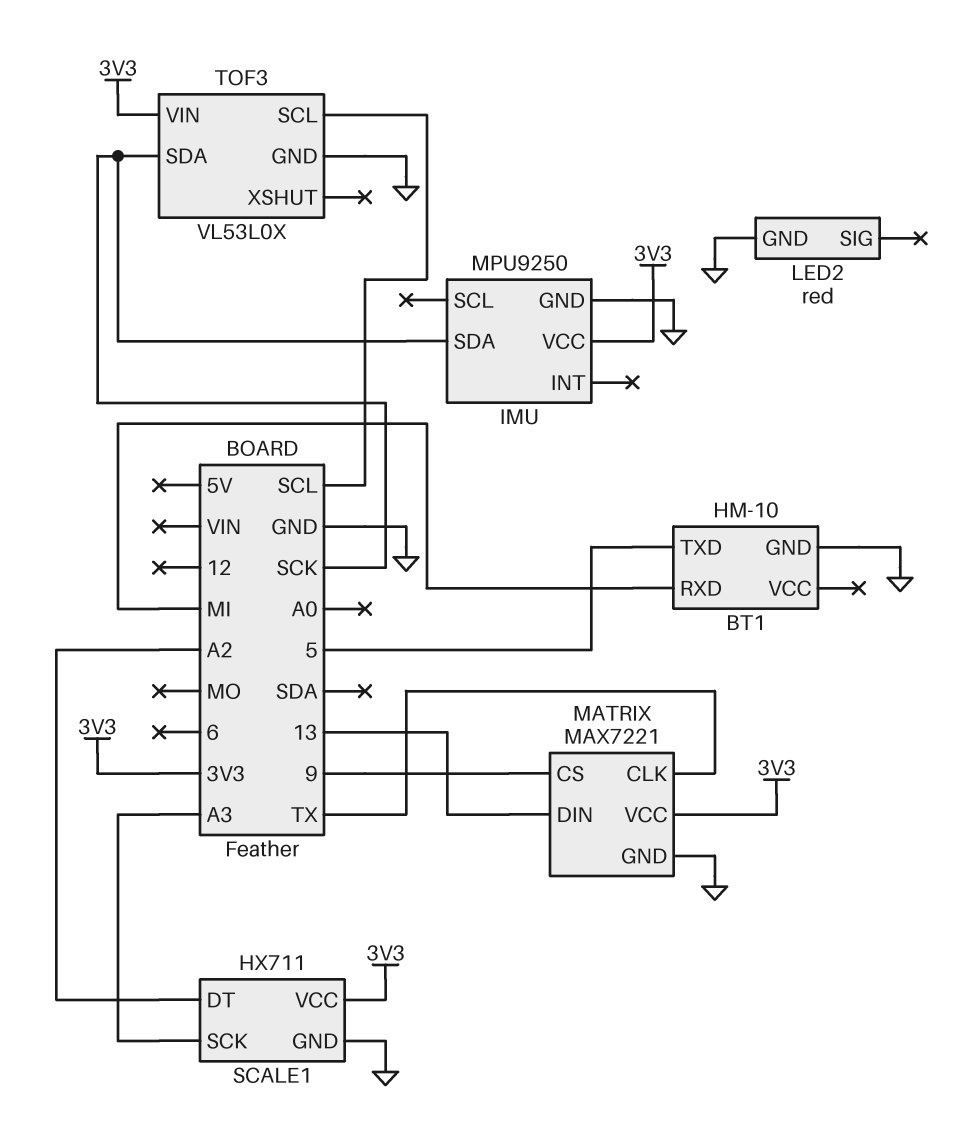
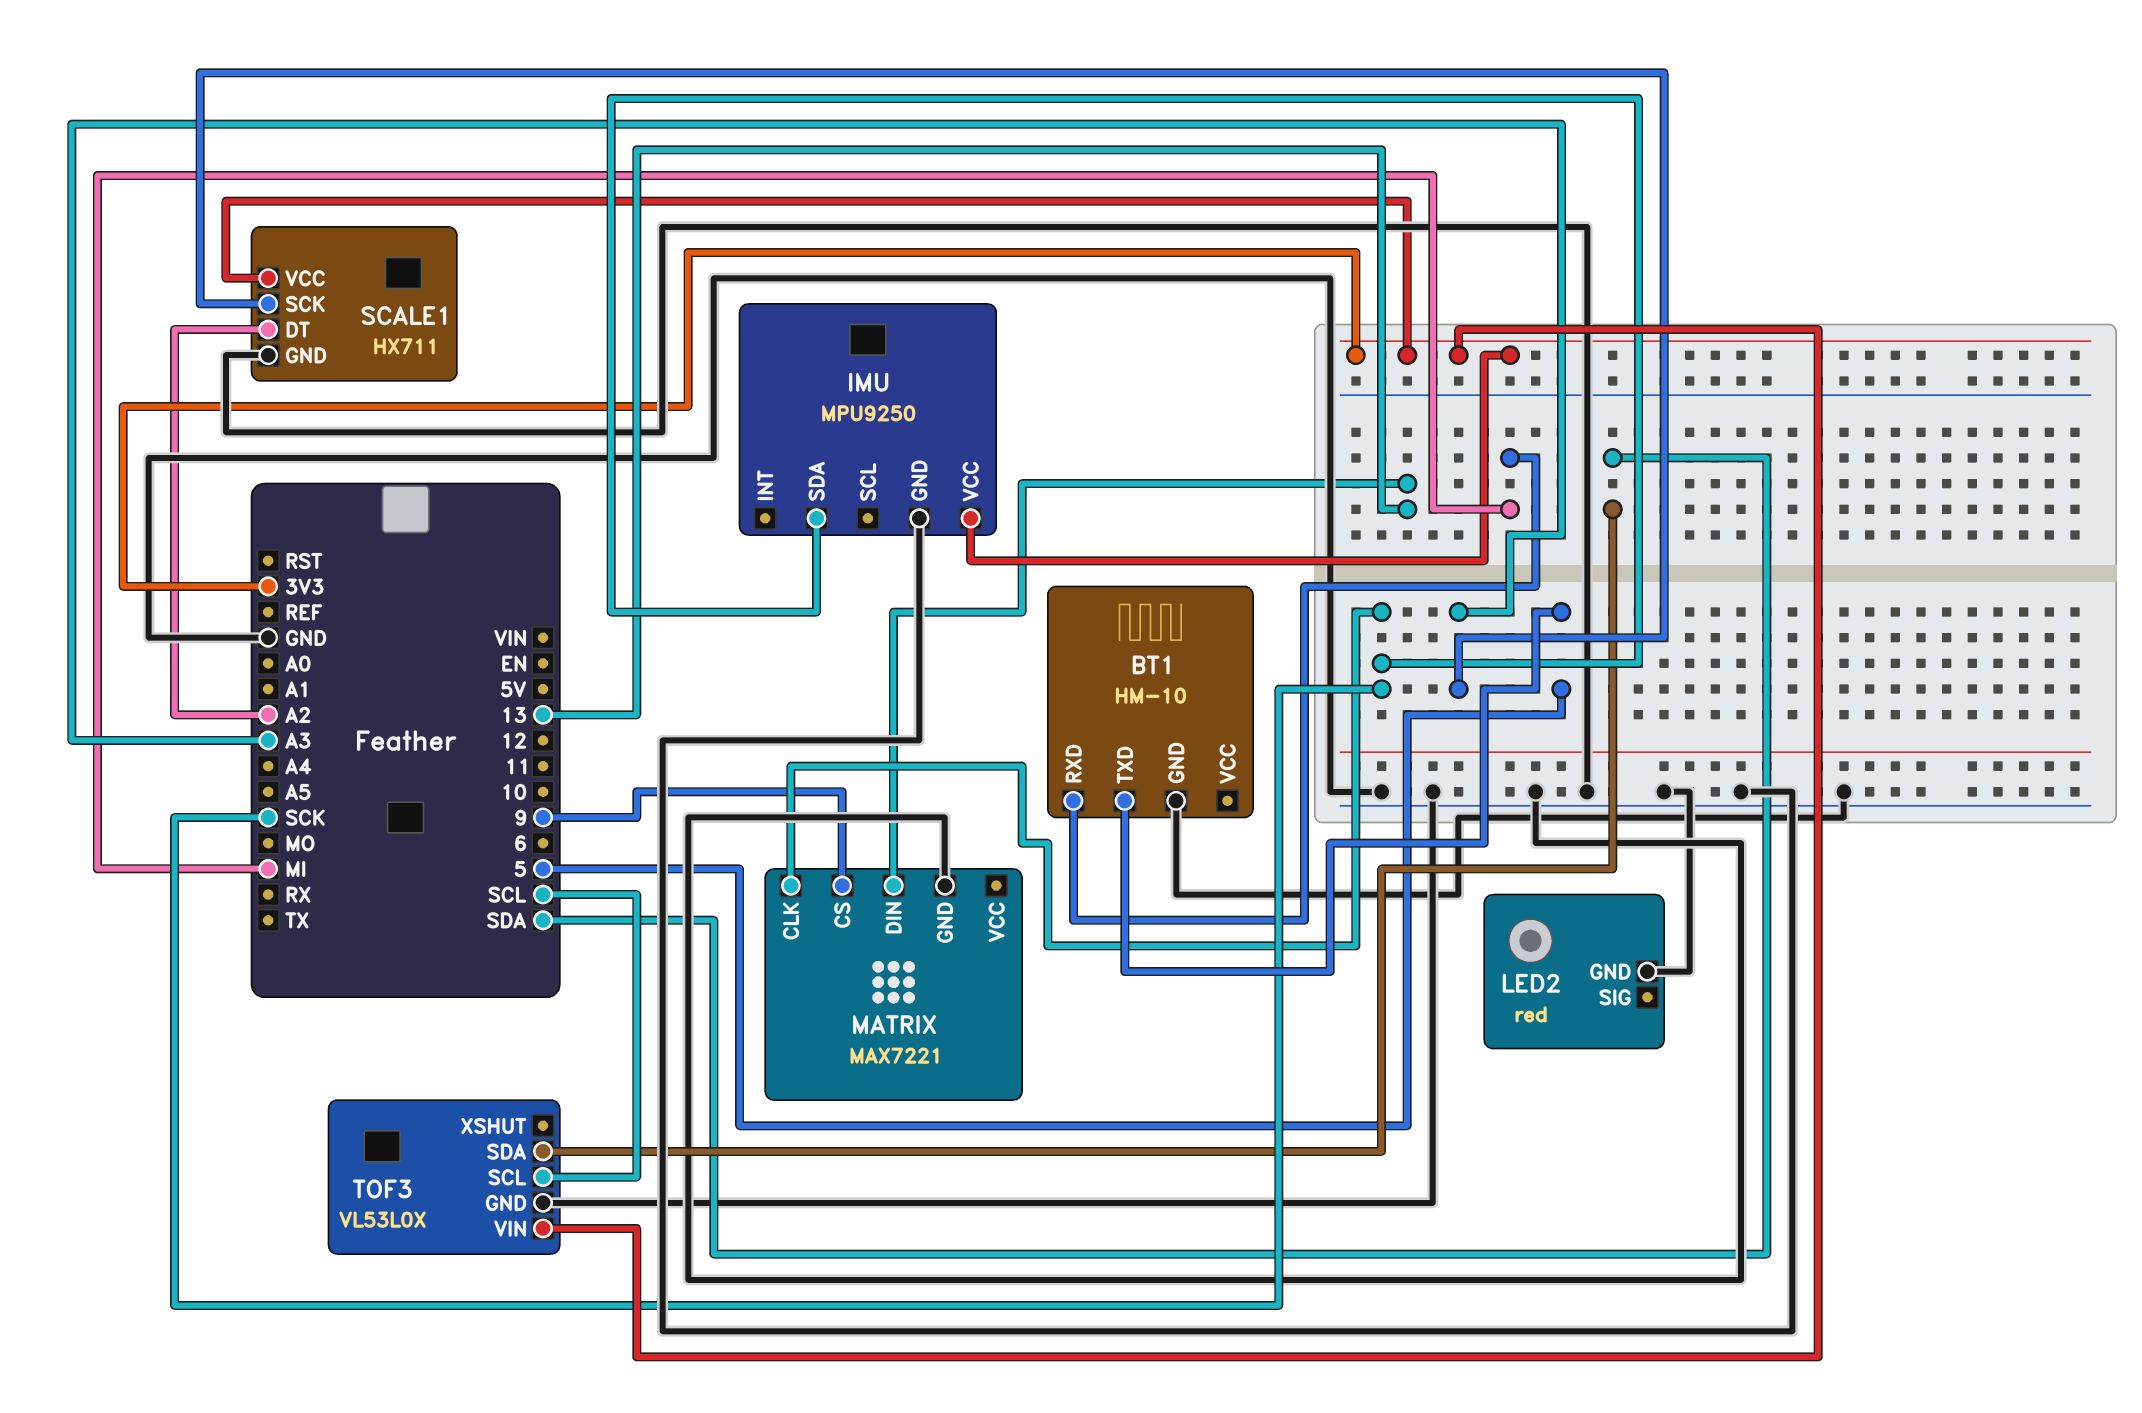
MATRIX pin CLK: TX -> SCK
MATRIX pin VCC: 3V3 -> none
TOF3 pin SDA: SCK -> SDA

